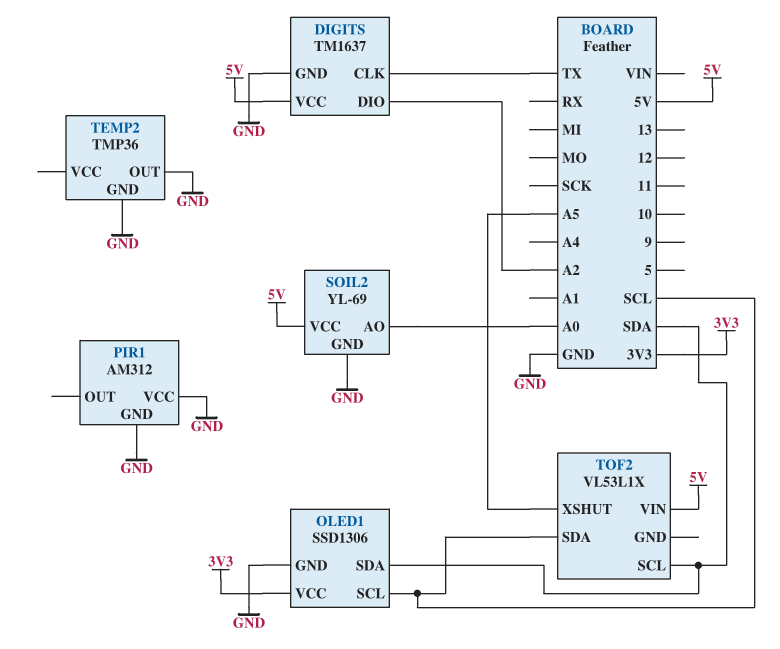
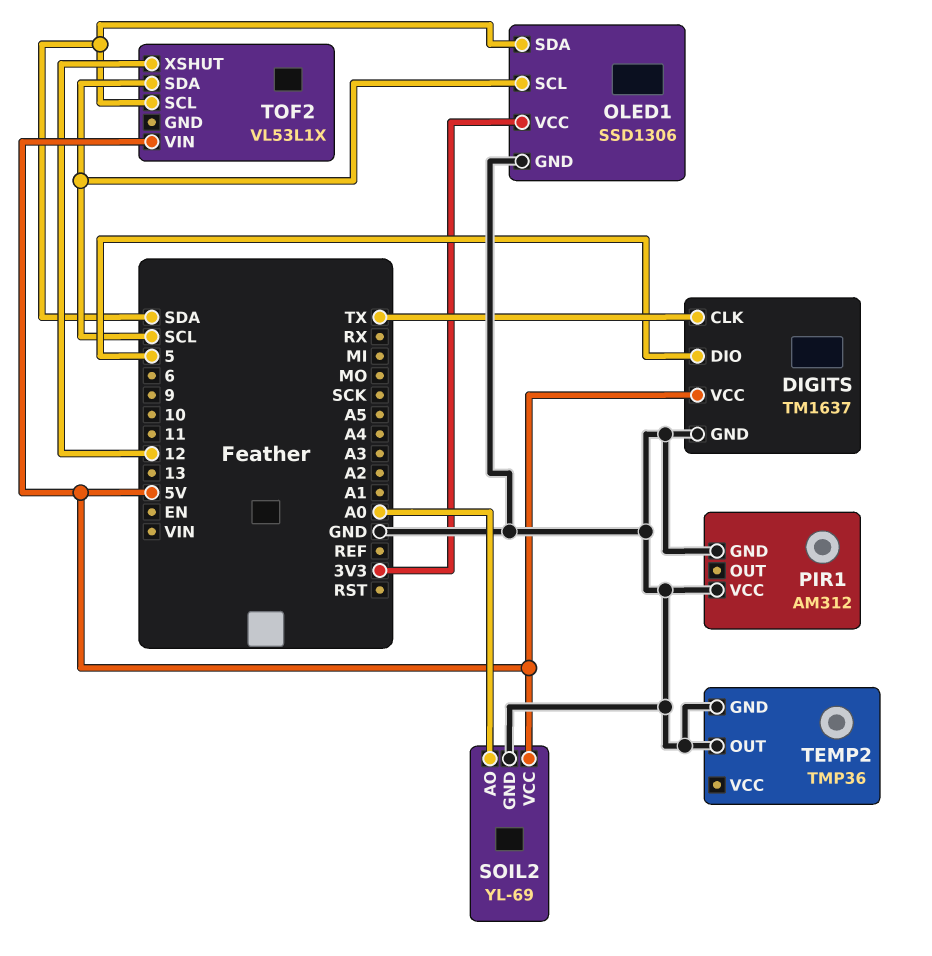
DIGITS pin DIO: A2 -> 5
TOF2 pin XSHUT: A5 -> 12

